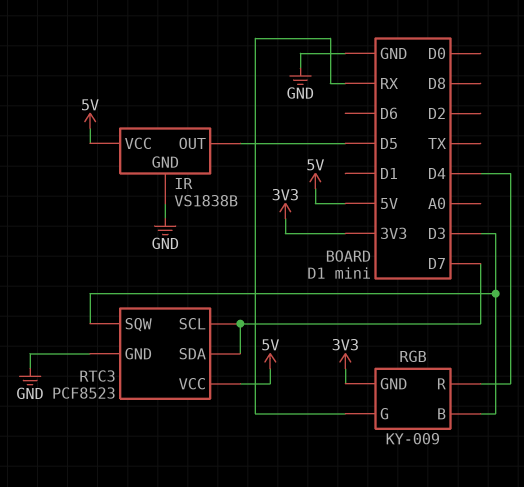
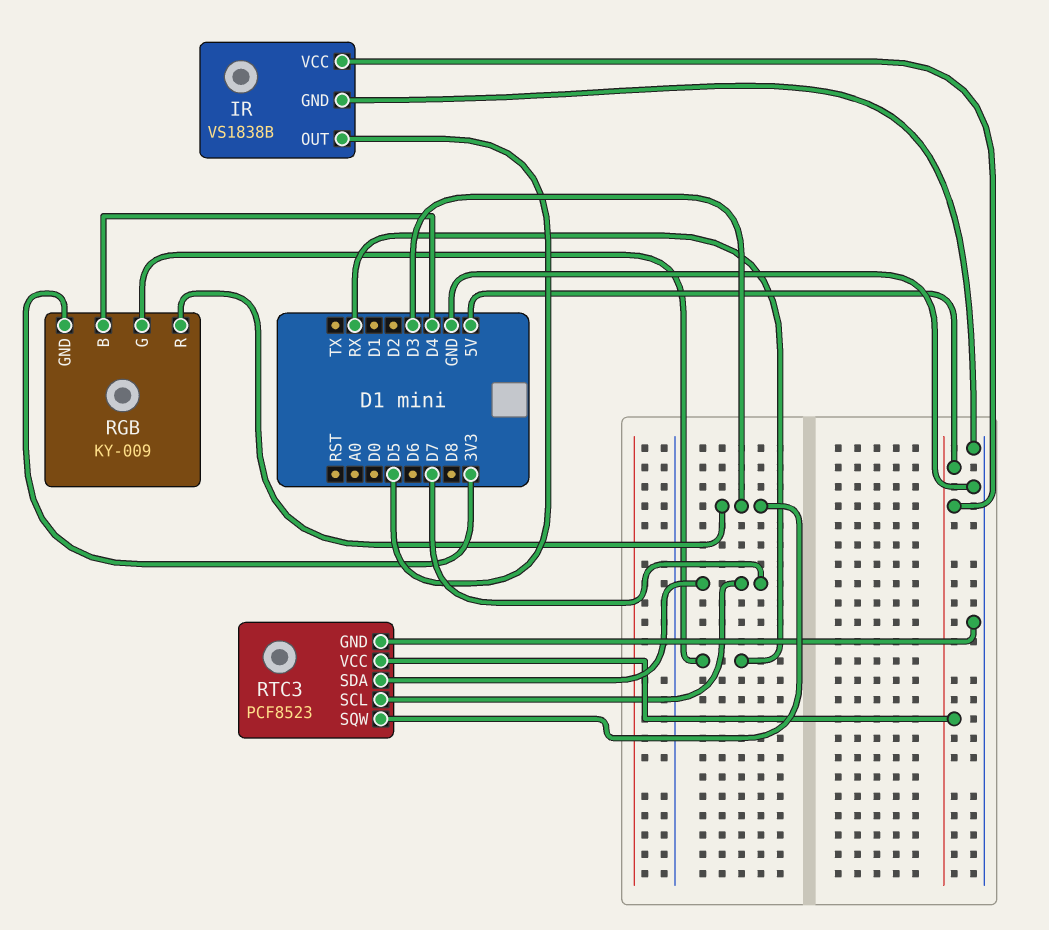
RGB pin B: D3 -> D4
RGB pin R: D4 -> D3

